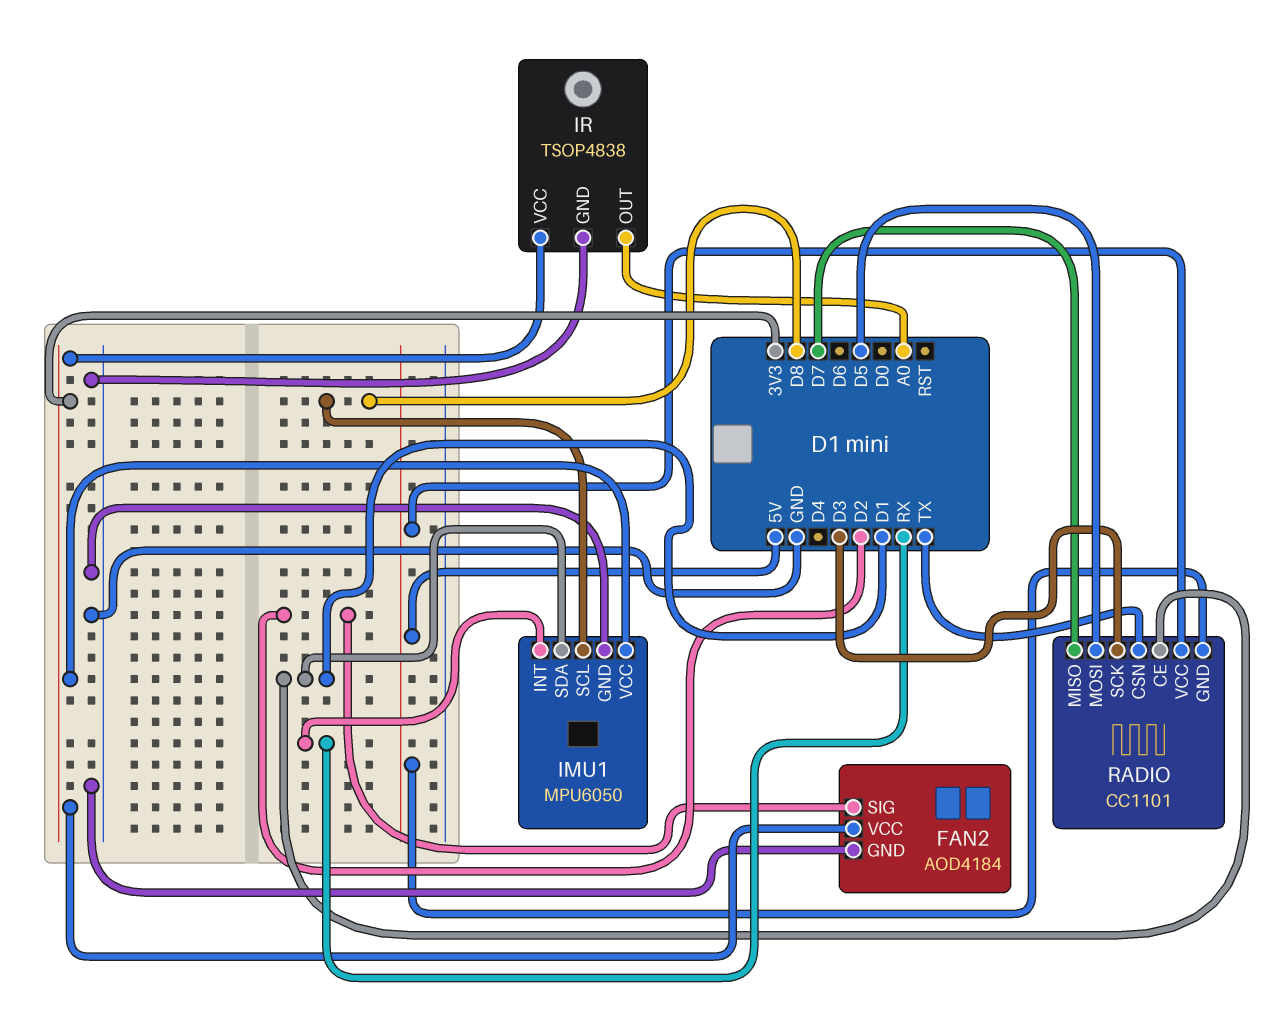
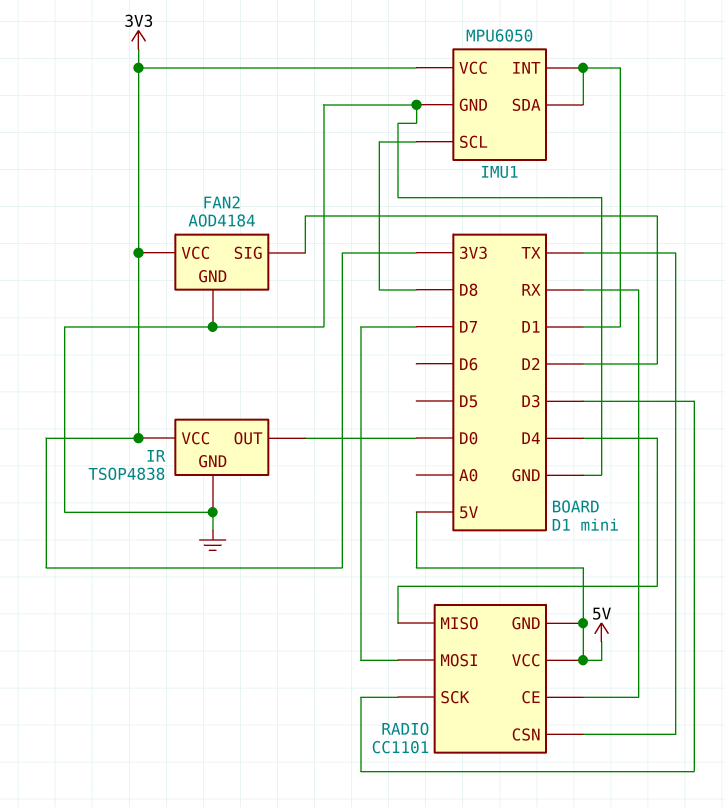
IMU1 pin INT: RX -> D1
IR pin OUT: A0 -> D0
RADIO pin CE: D1 -> RX
RADIO pin MISO: D7 -> D4
RADIO pin MOSI: D5 -> D7

